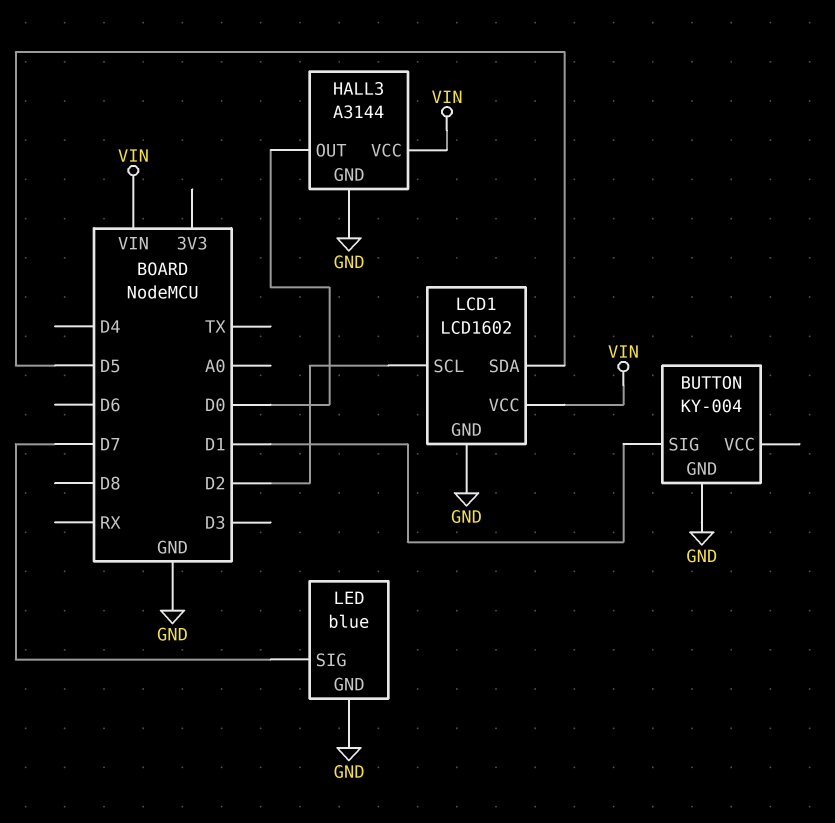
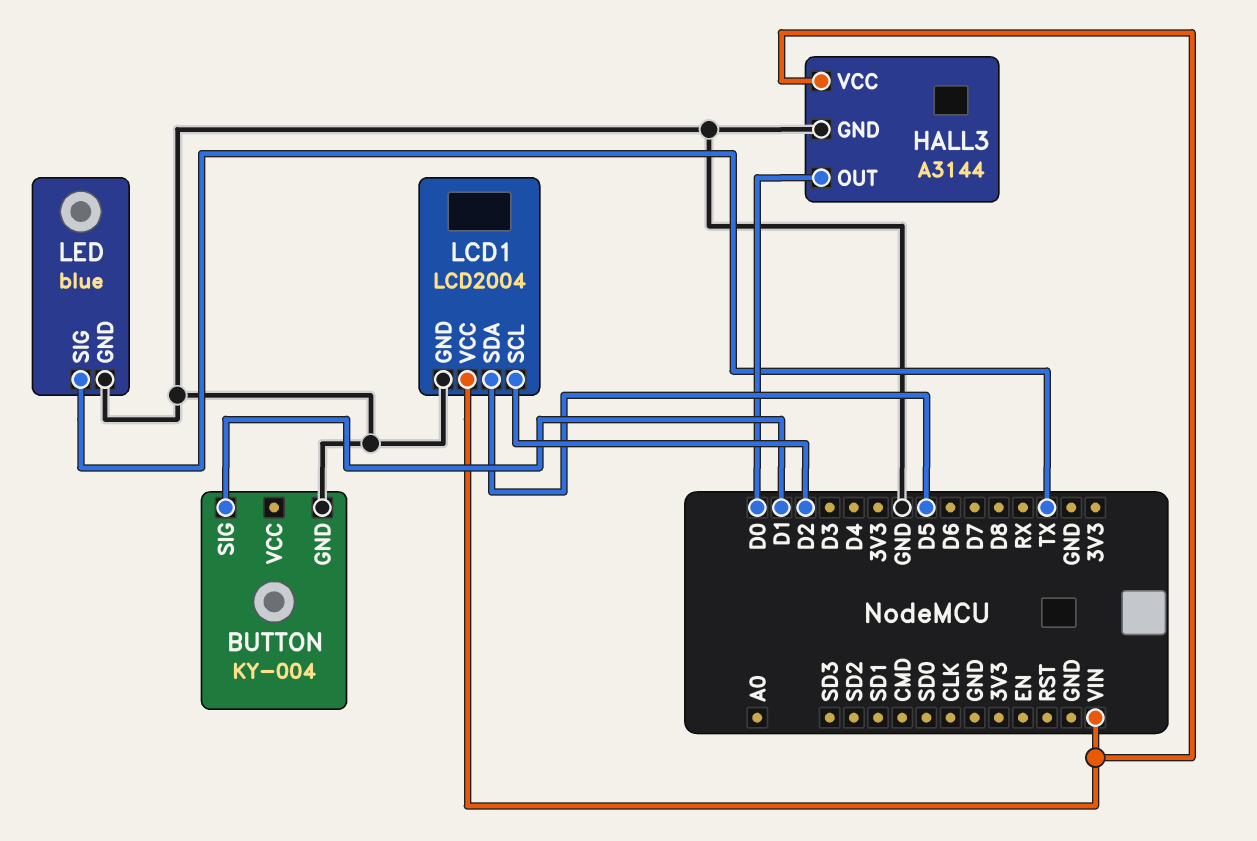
LCD1: LCD1602 -> LCD2004
LED pin SIG: D7 -> TX

